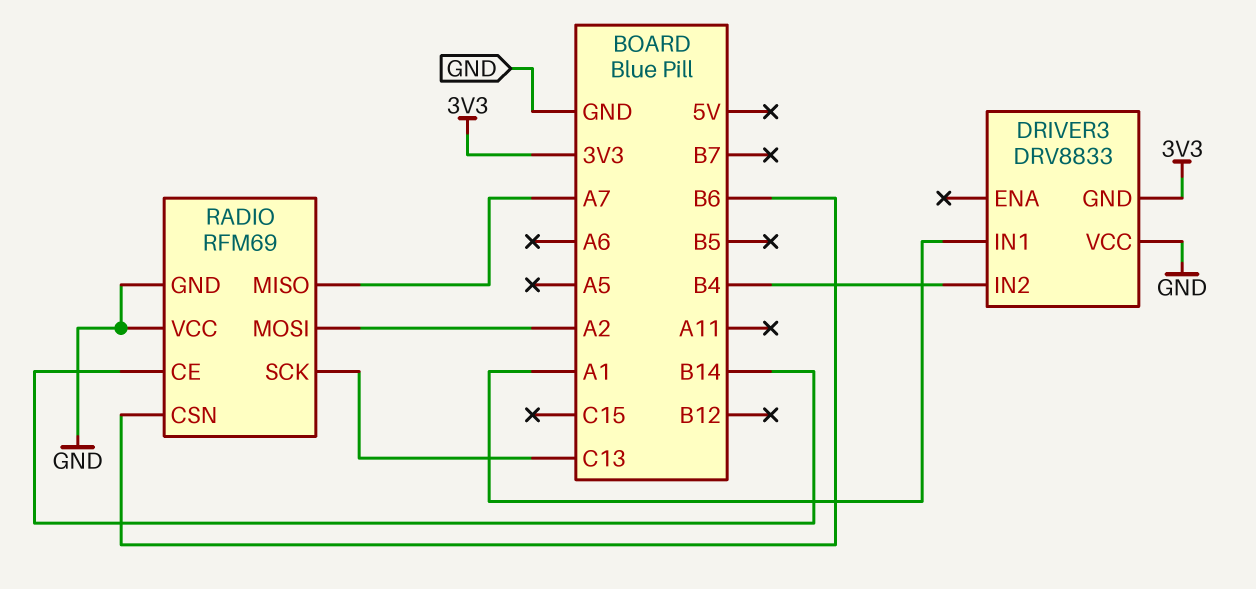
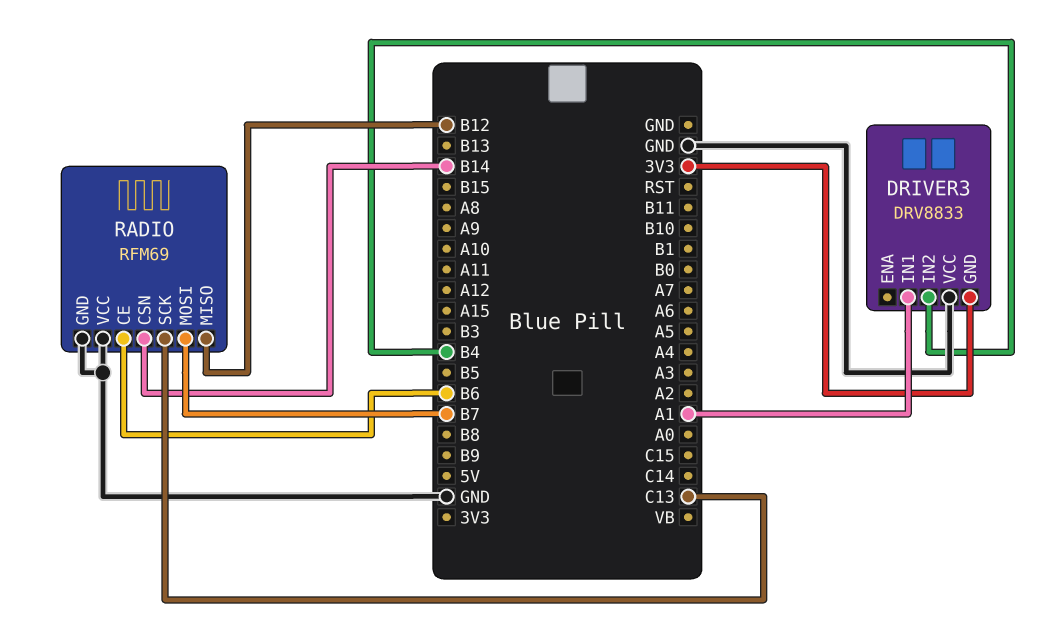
RADIO pin CE: B14 -> B6
RADIO pin CSN: B6 -> B14
RADIO pin MISO: A7 -> B12
RADIO pin MOSI: A2 -> B7

